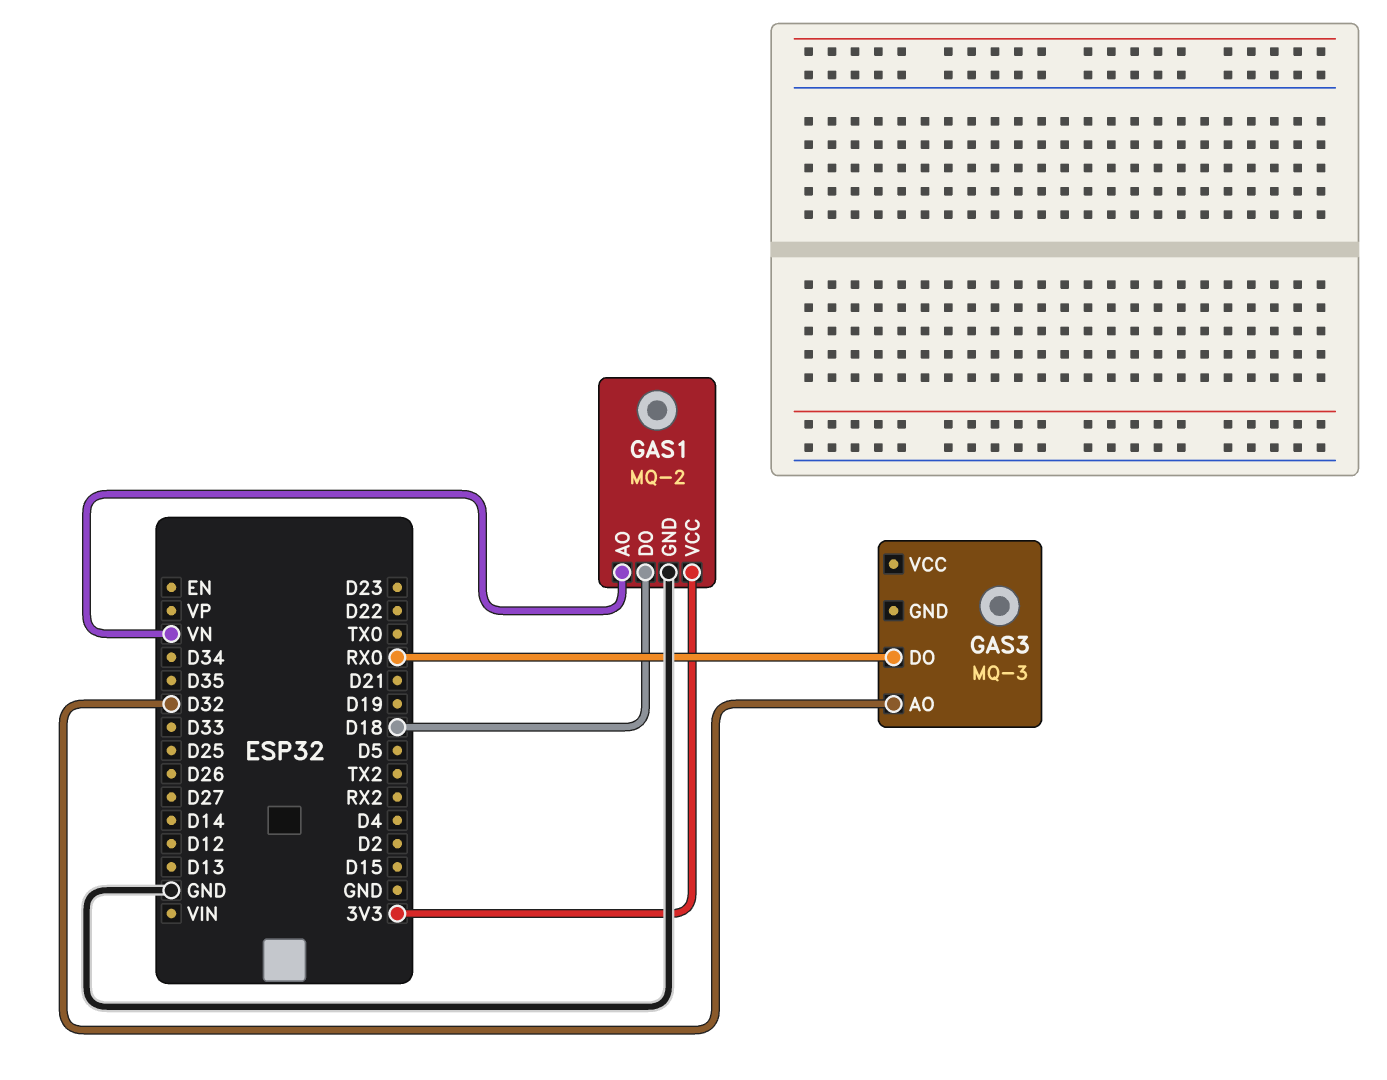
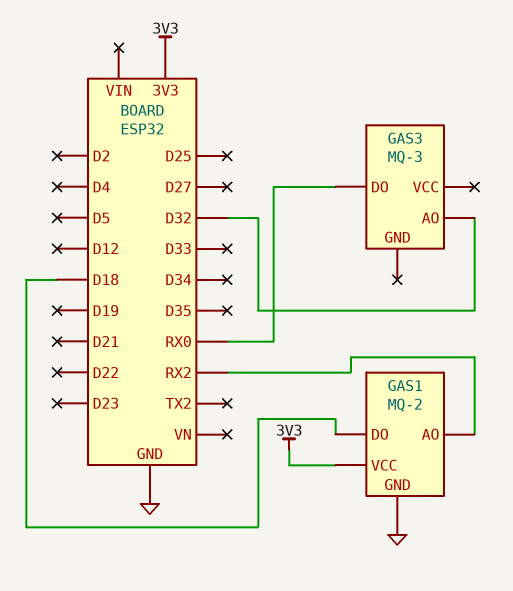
GAS1 pin AO: VN -> RX2

